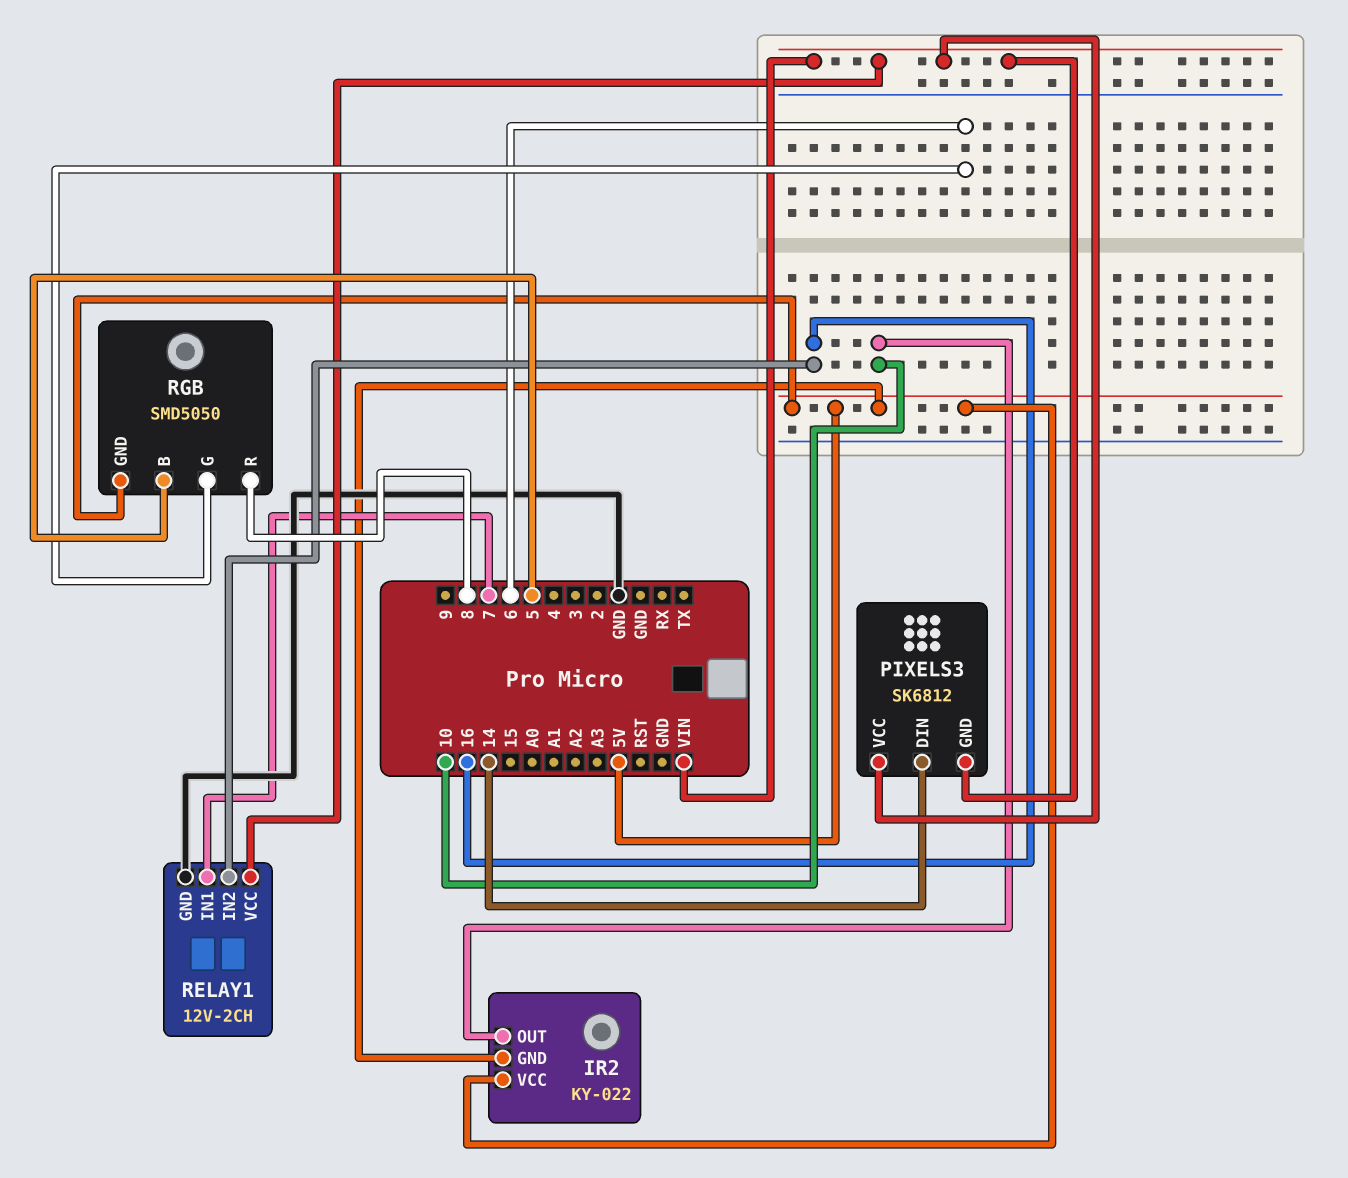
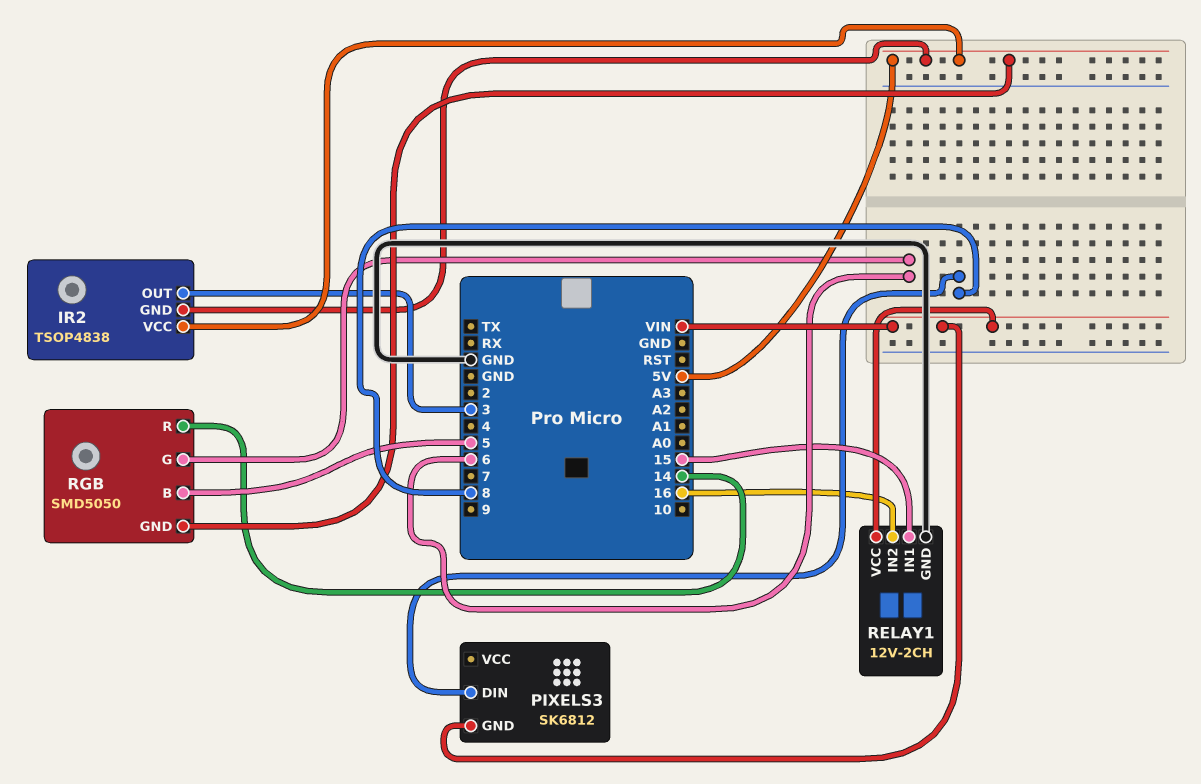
IR2: KY-022 -> TSOP4838
IR2 pin OUT: 10 -> 3
PIXELS3 pin DIN: 14 -> 8
PIXELS3 pin VCC: VIN -> none
RELAY1 pin IN1: 7 -> 15
RGB pin R: 8 -> 14

